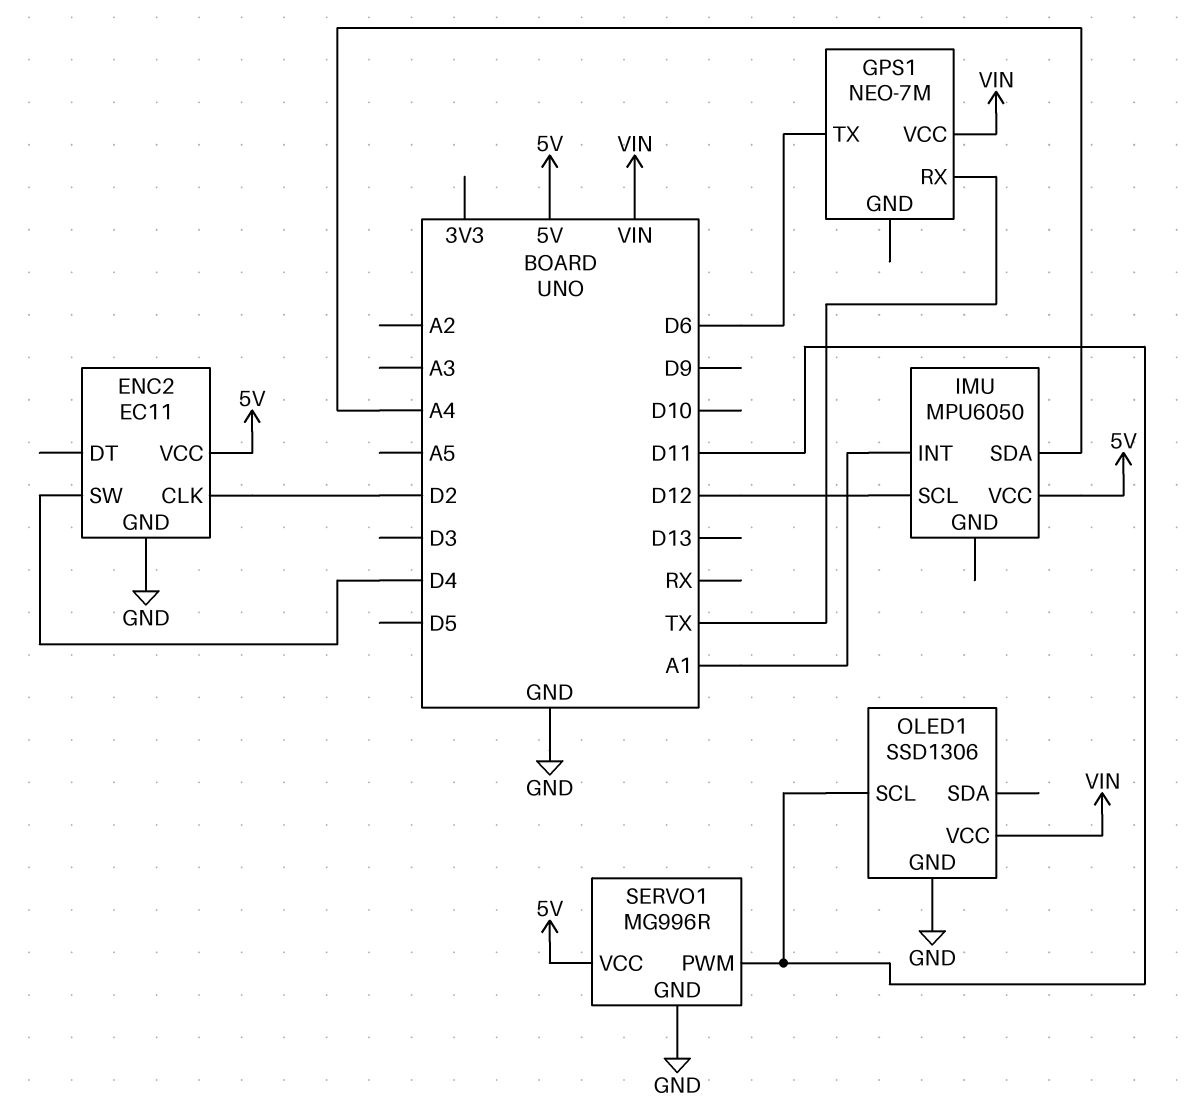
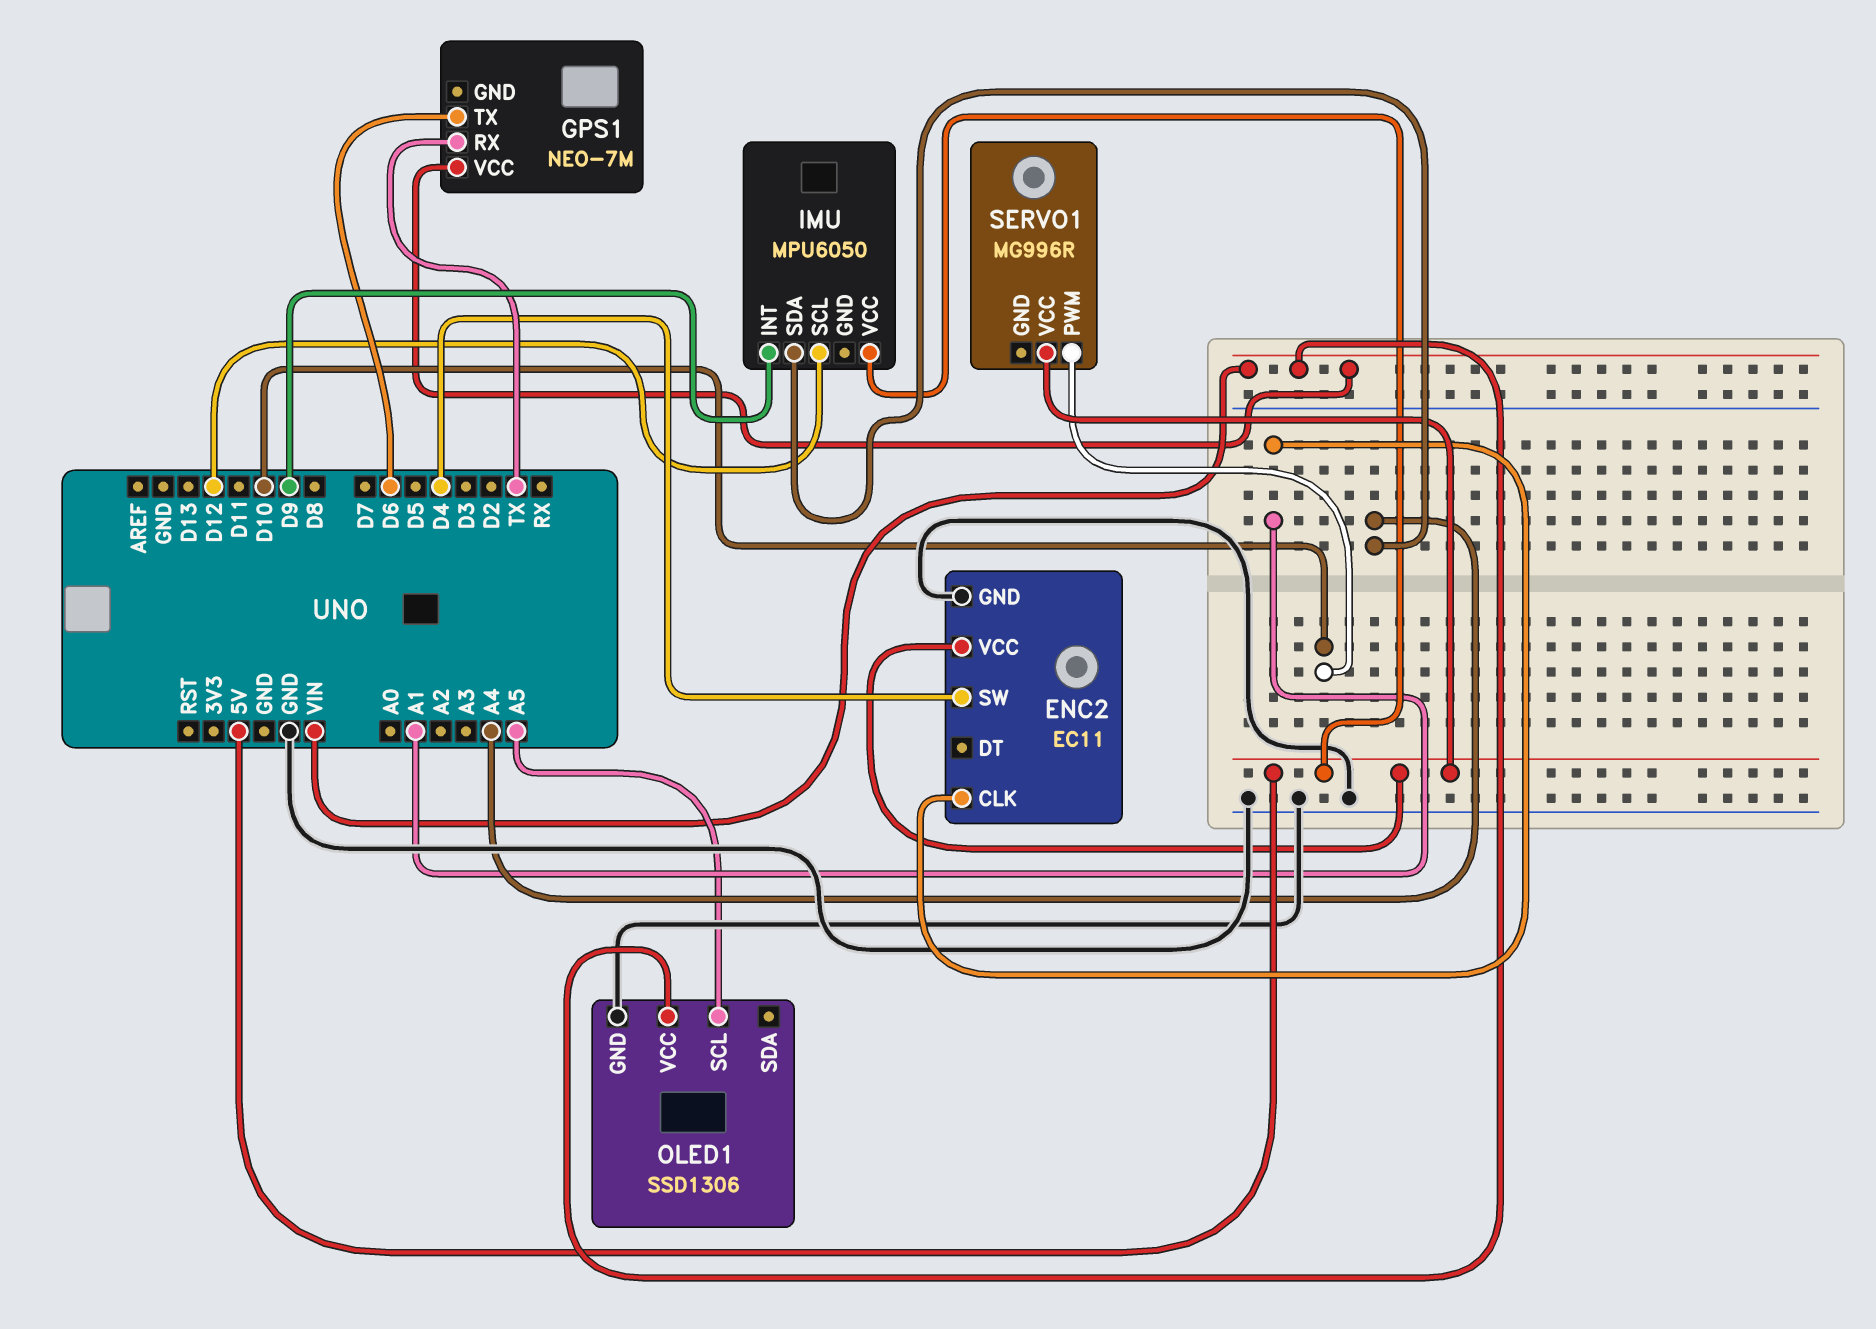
ENC2 pin CLK: D2 -> A1
IMU pin INT: A1 -> D9
OLED1 pin SCL: D11 -> A5
SERVO1 pin GND: GND -> none
SERVO1 pin PWM: D11 -> D10

